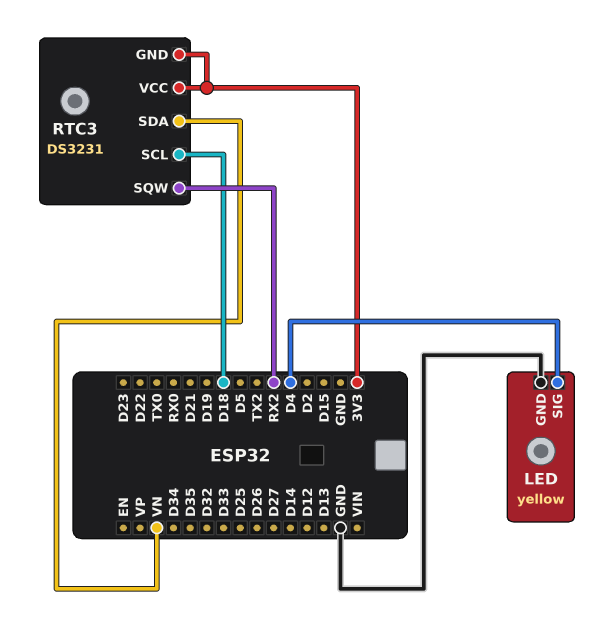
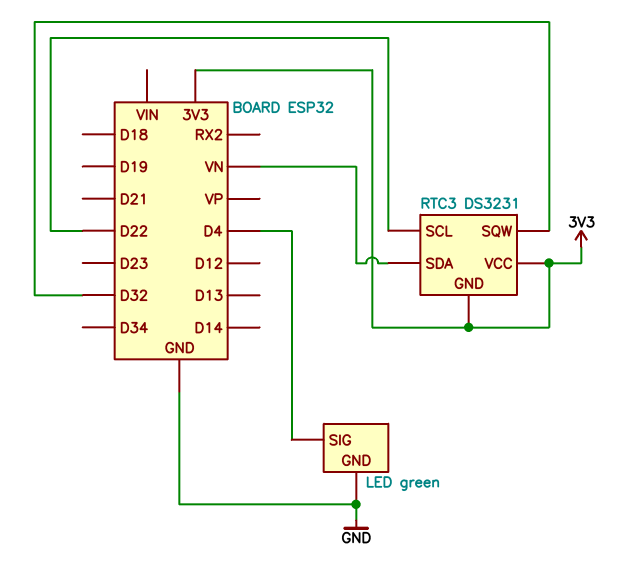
LED: yellow -> green
RTC3 pin SCL: D18 -> D22
RTC3 pin SQW: RX2 -> D32

